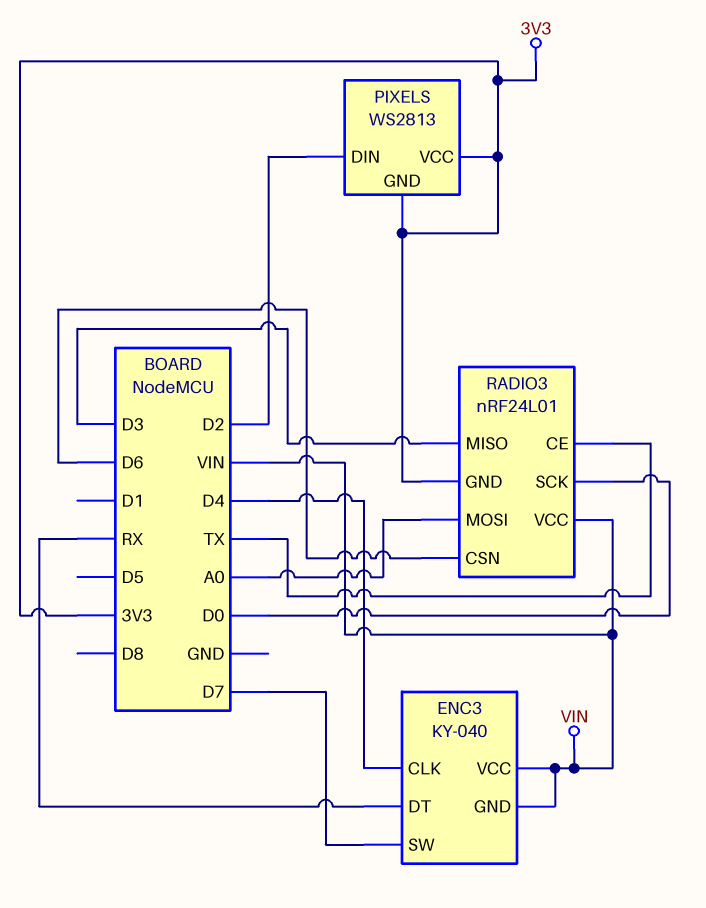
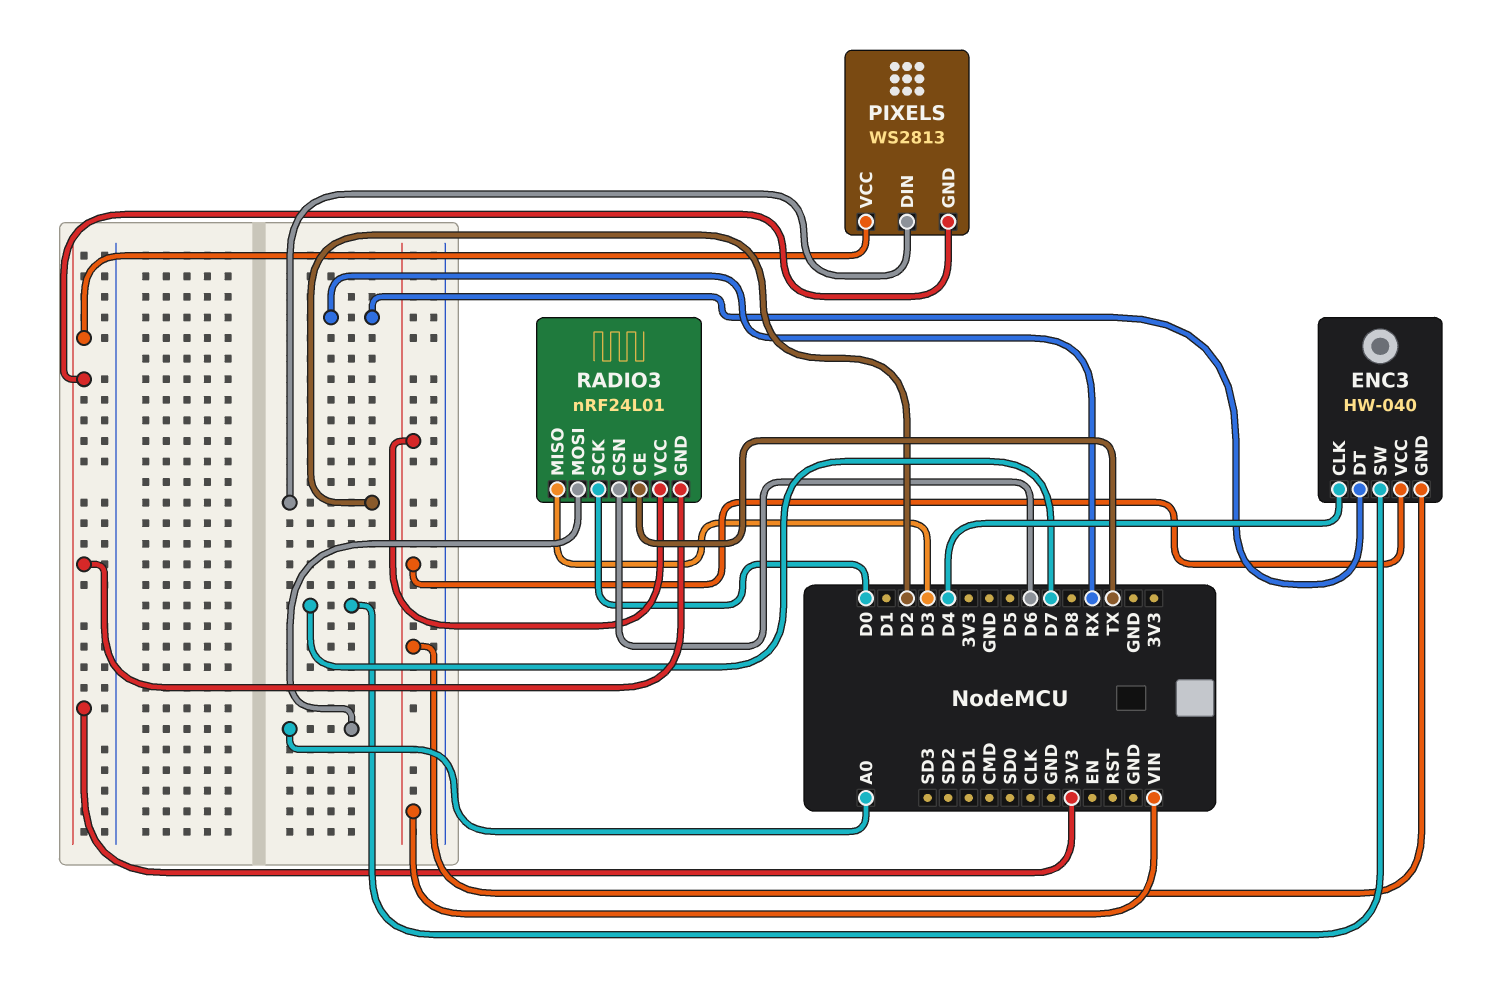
ENC3: KY-040 -> HW-040

